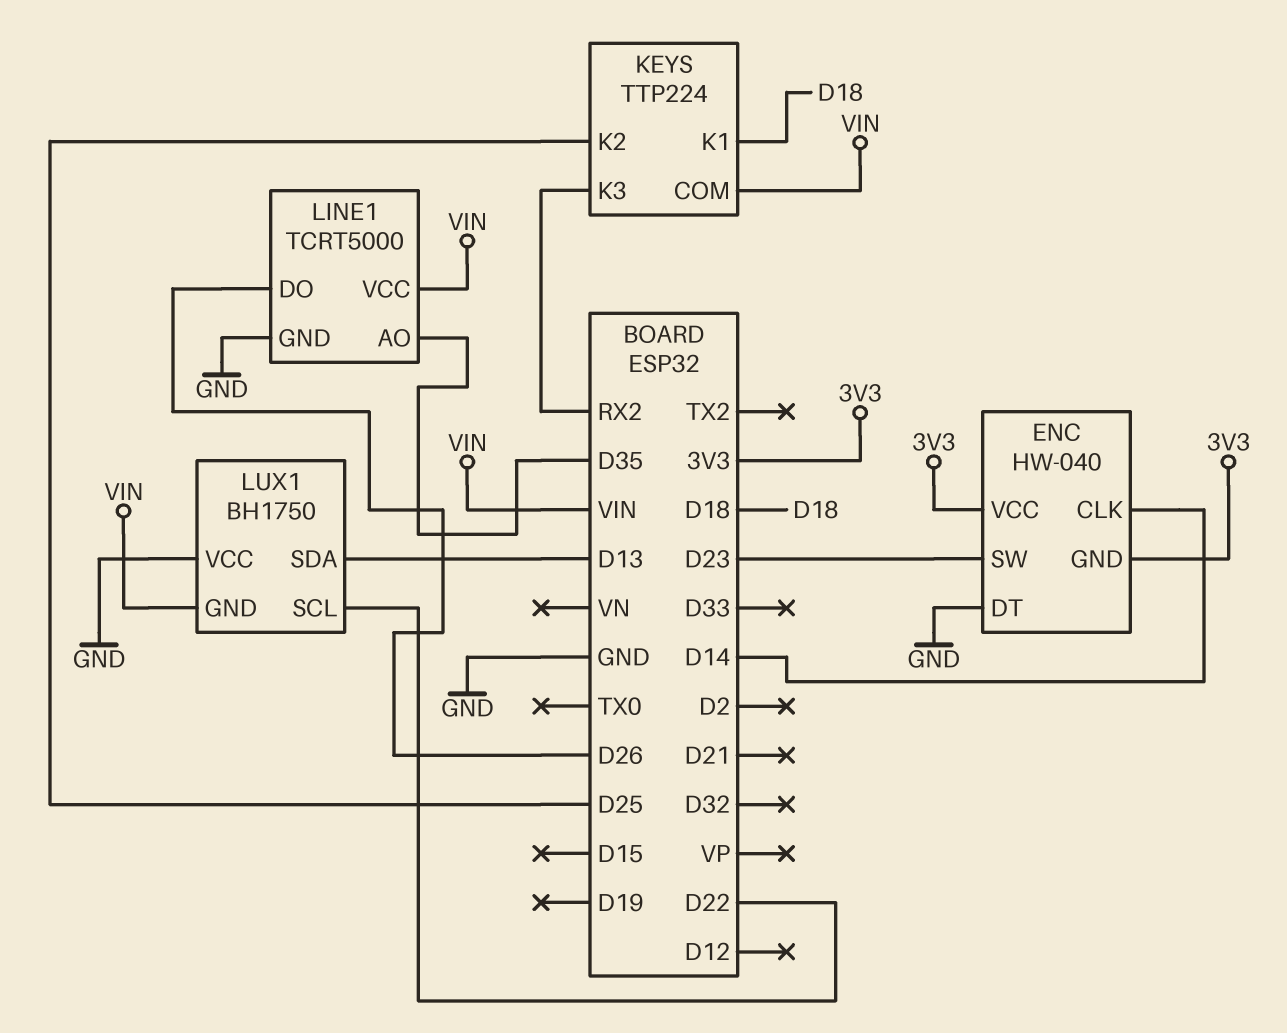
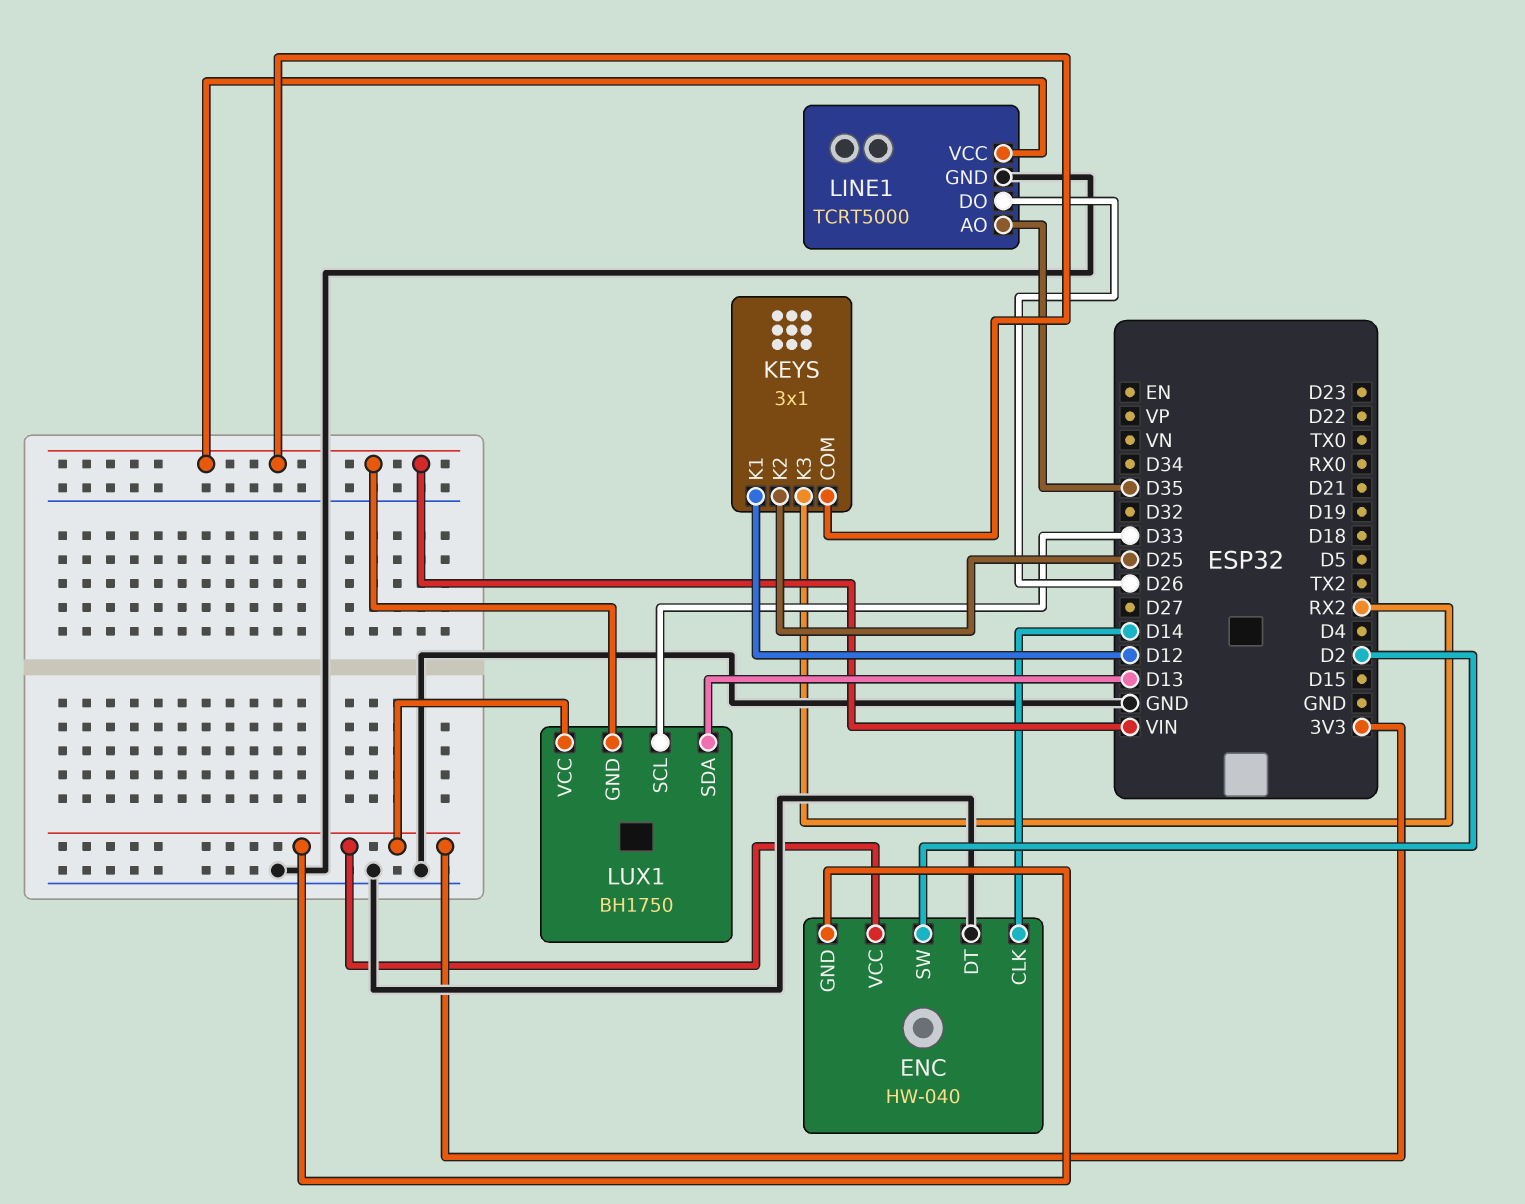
ENC pin SW: D23 -> D2
KEYS: TTP224 -> 3x1
KEYS pin K1: D18 -> D12
LUX1 pin SCL: D22 -> D33
LUX1 pin VCC: GND -> 3V3

